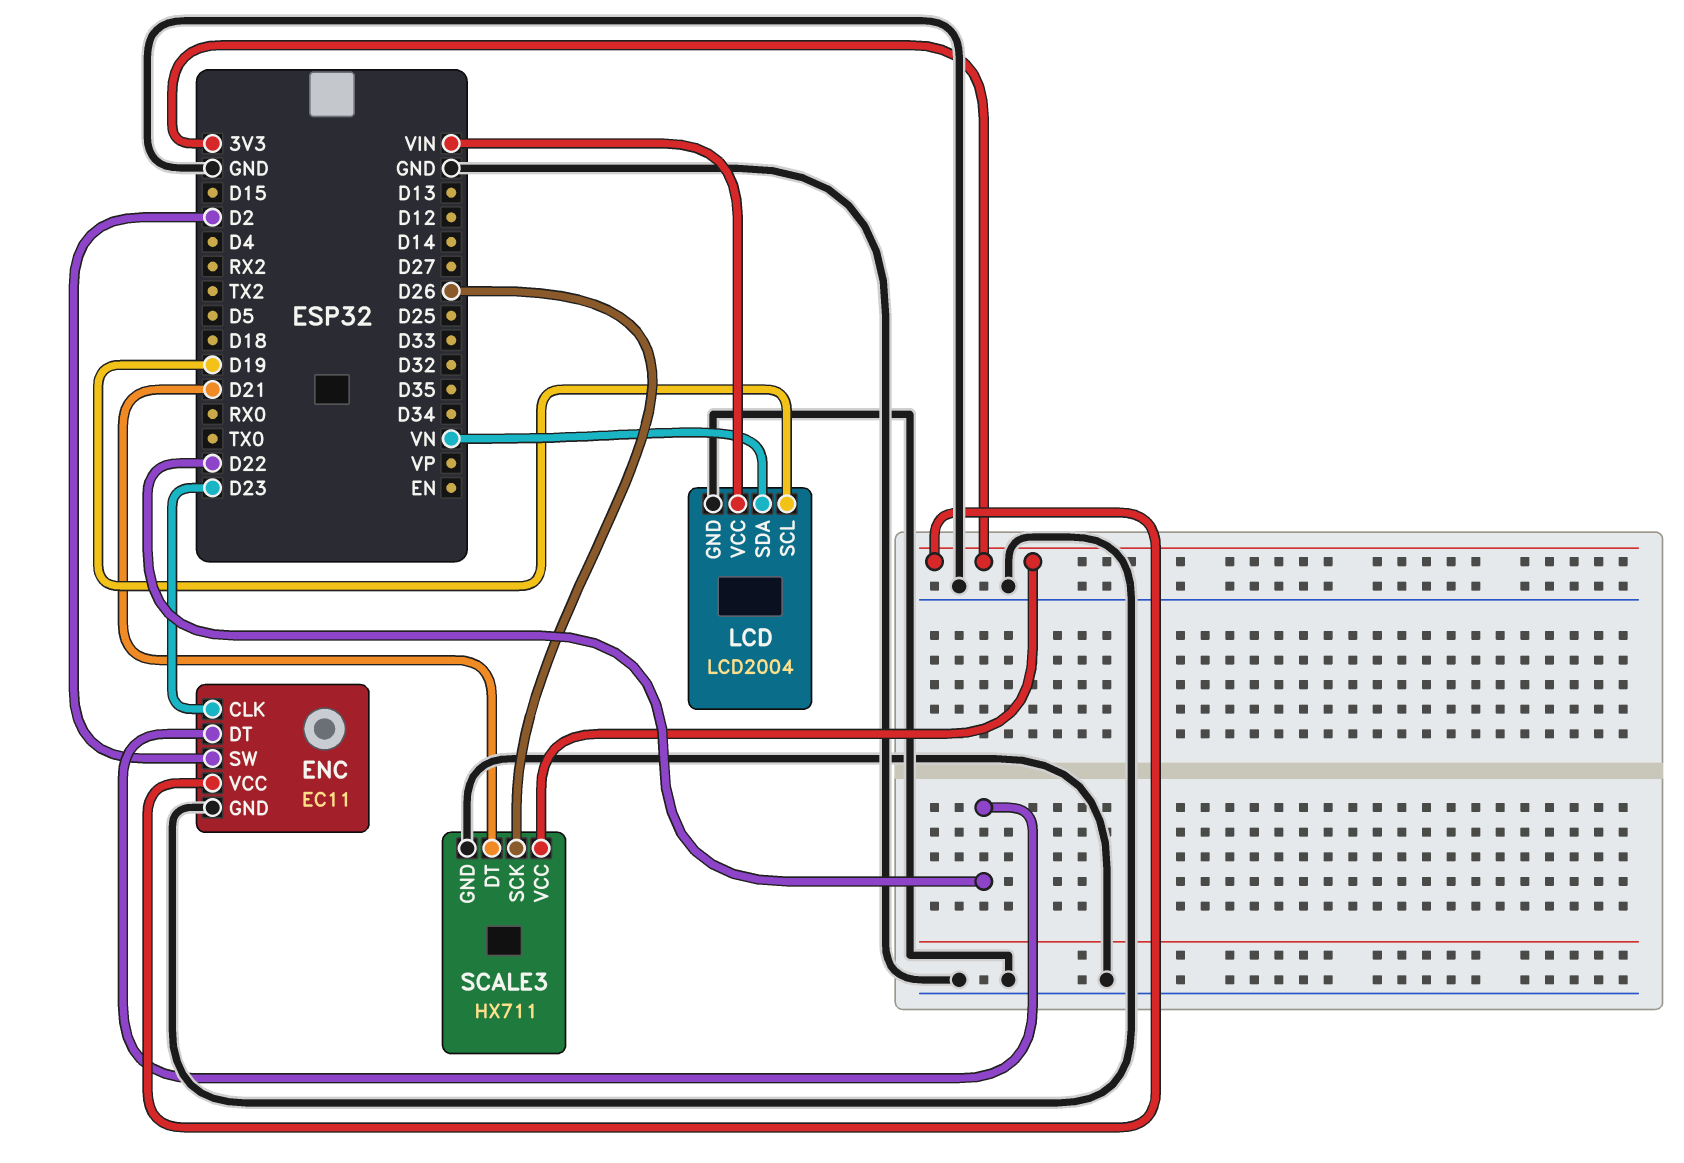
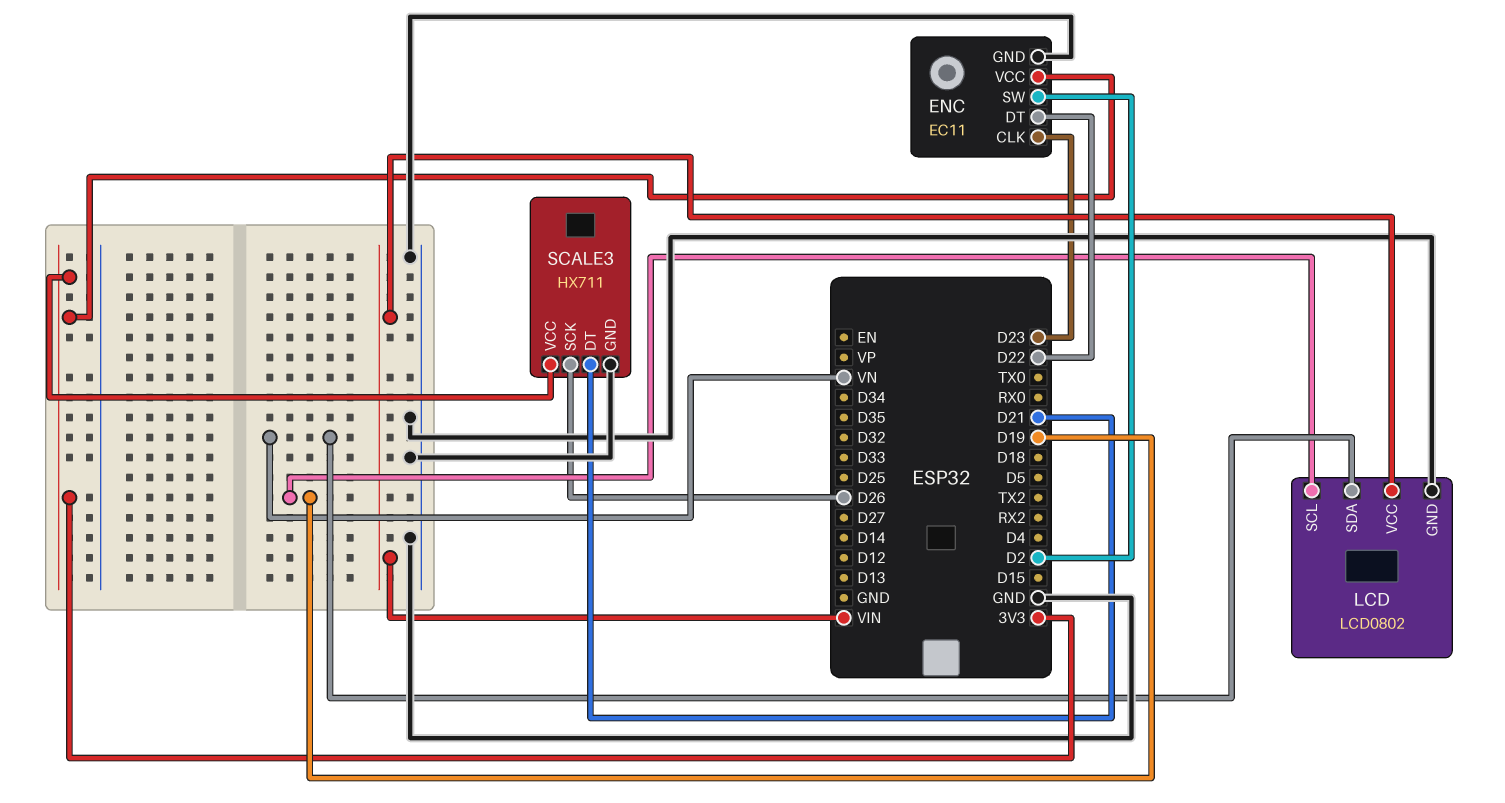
LCD: LCD2004 -> LCD0802

